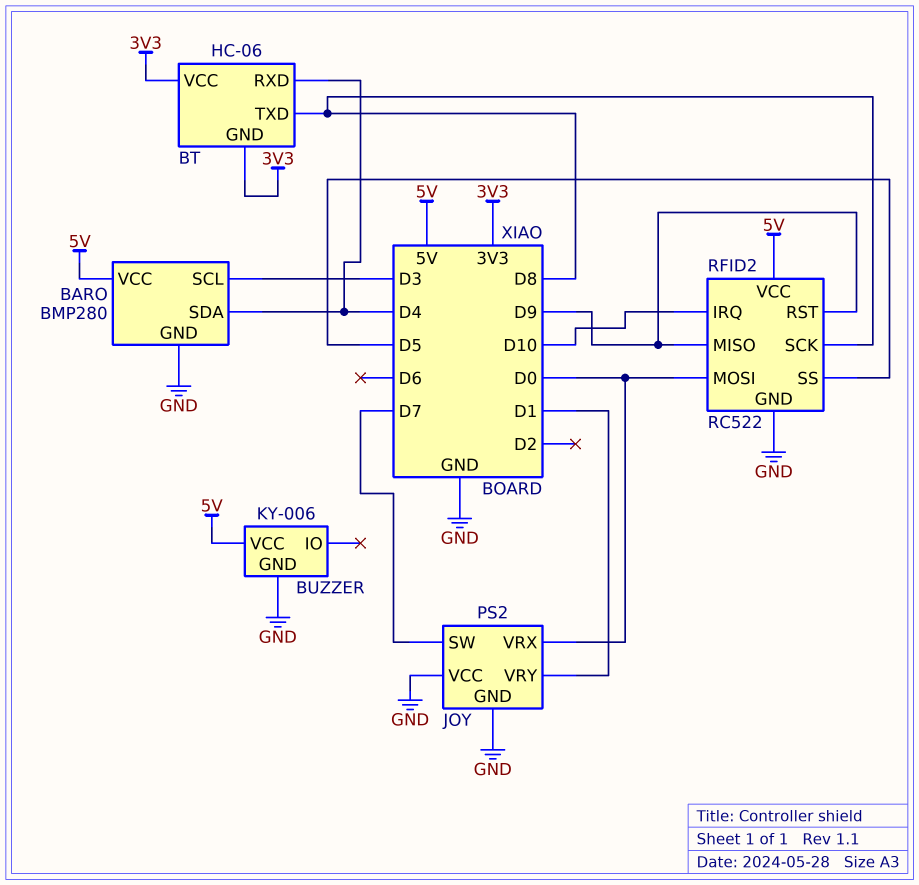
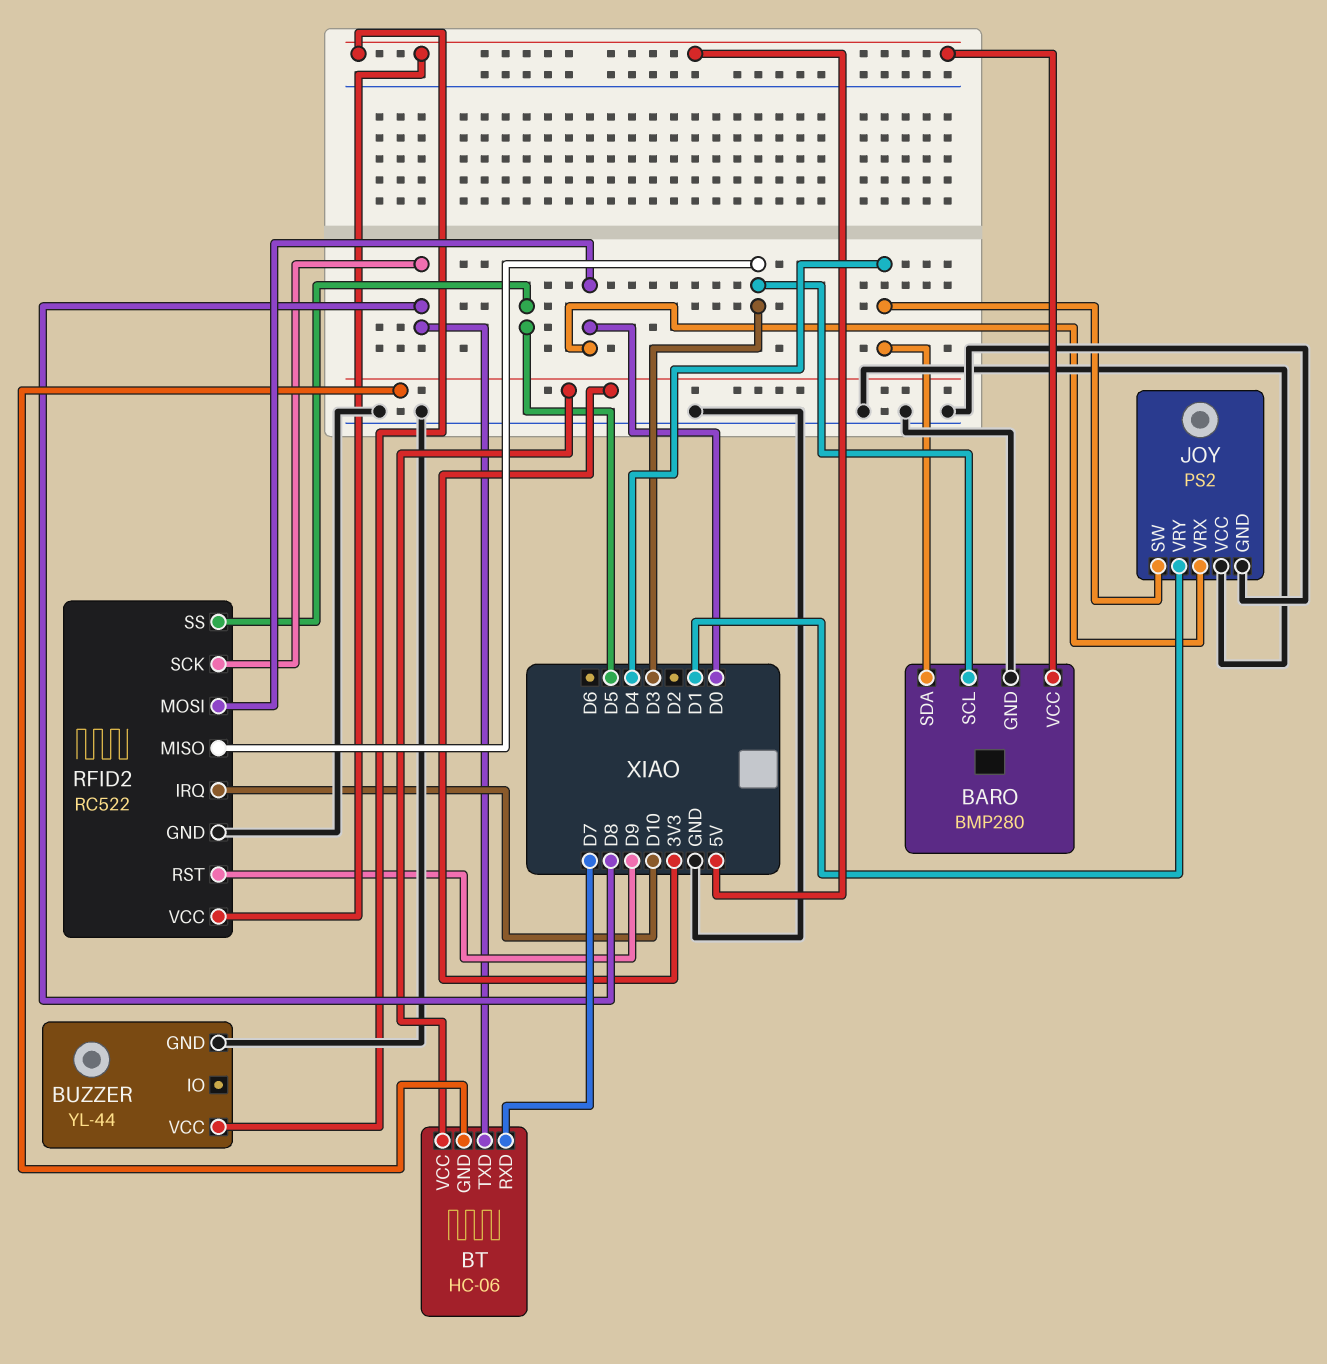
BT pin RXD: D4 -> D7
BUZZER: KY-006 -> YL-44
JOY pin SW: D7 -> D4
RFID2 pin MISO: D9 -> D3

